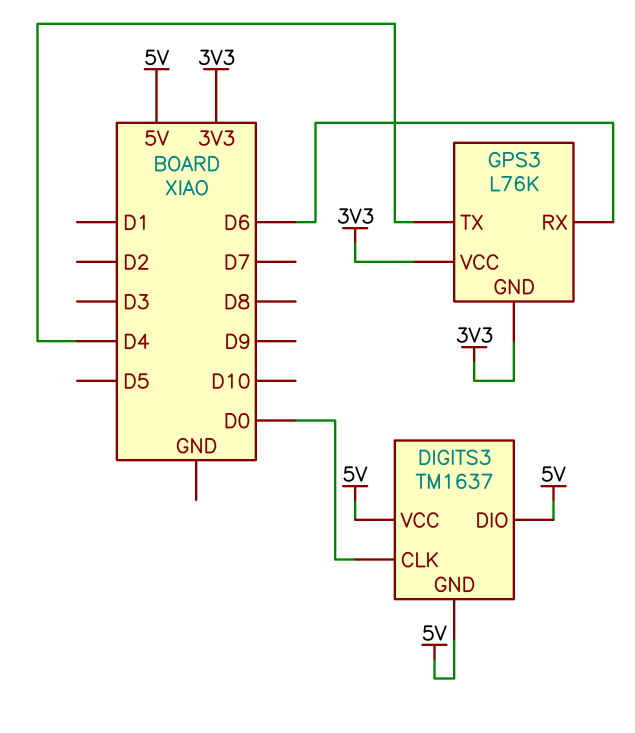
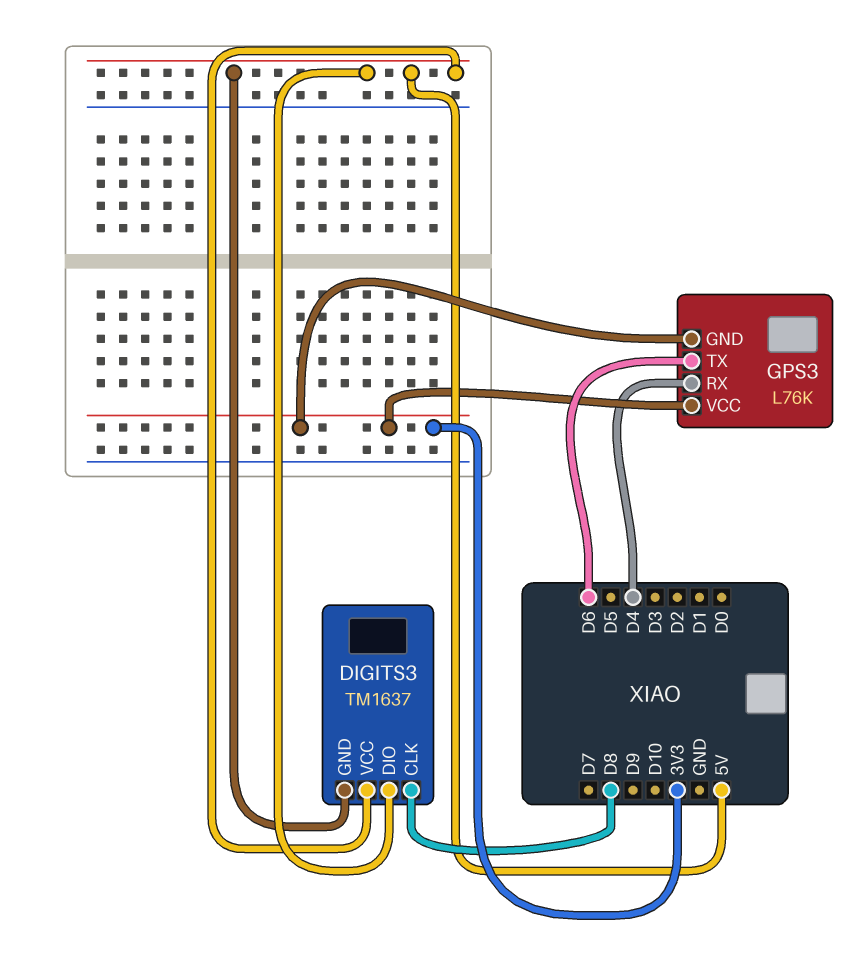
DIGITS3 pin CLK: D0 -> D8
GPS3 pin RX: D6 -> D4
GPS3 pin TX: D4 -> D6

